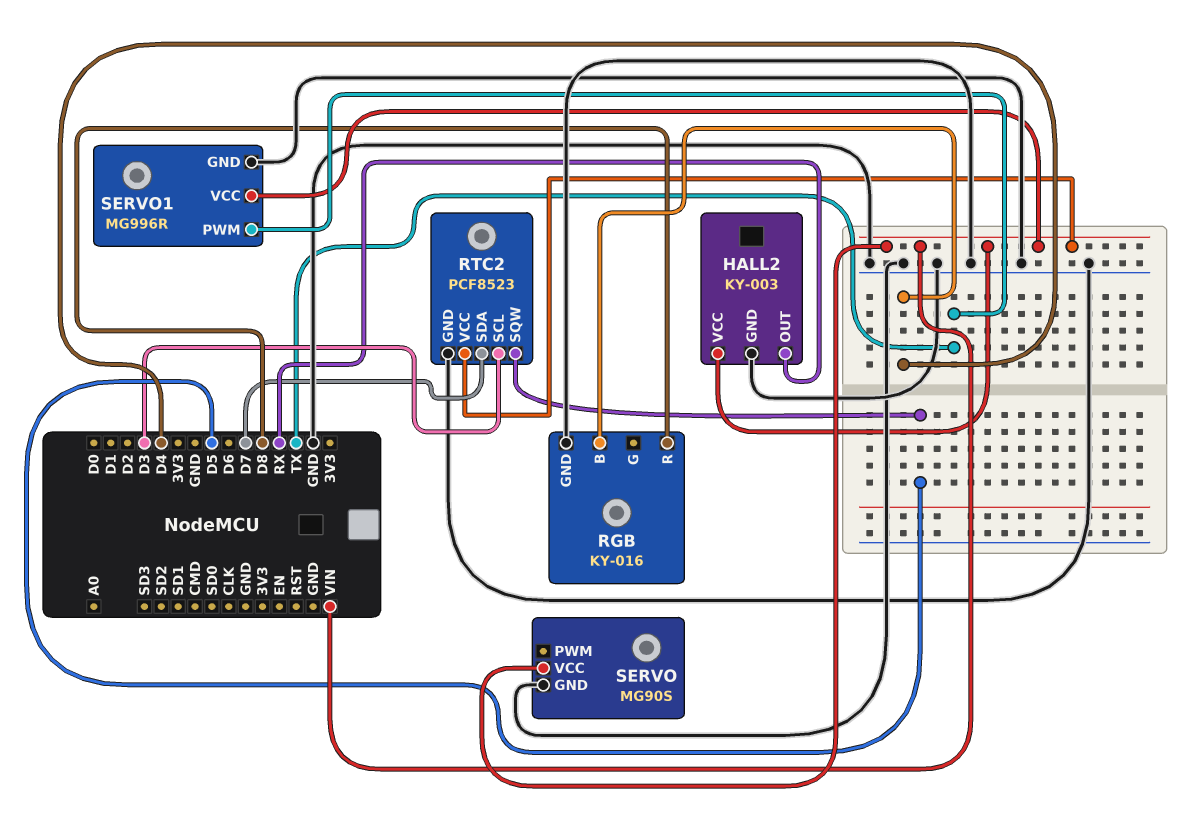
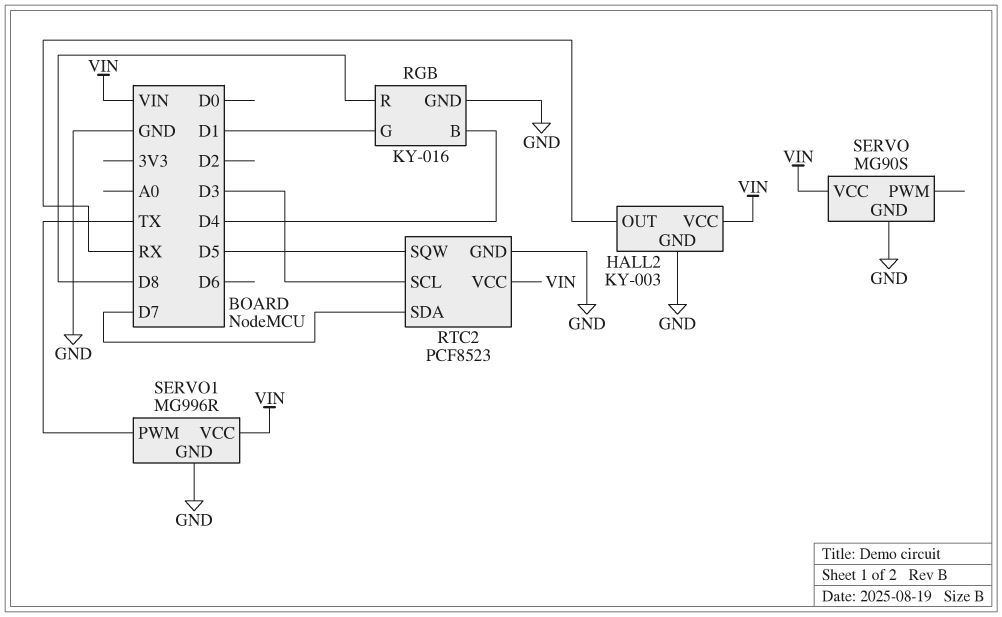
RGB pin G: none -> D1

